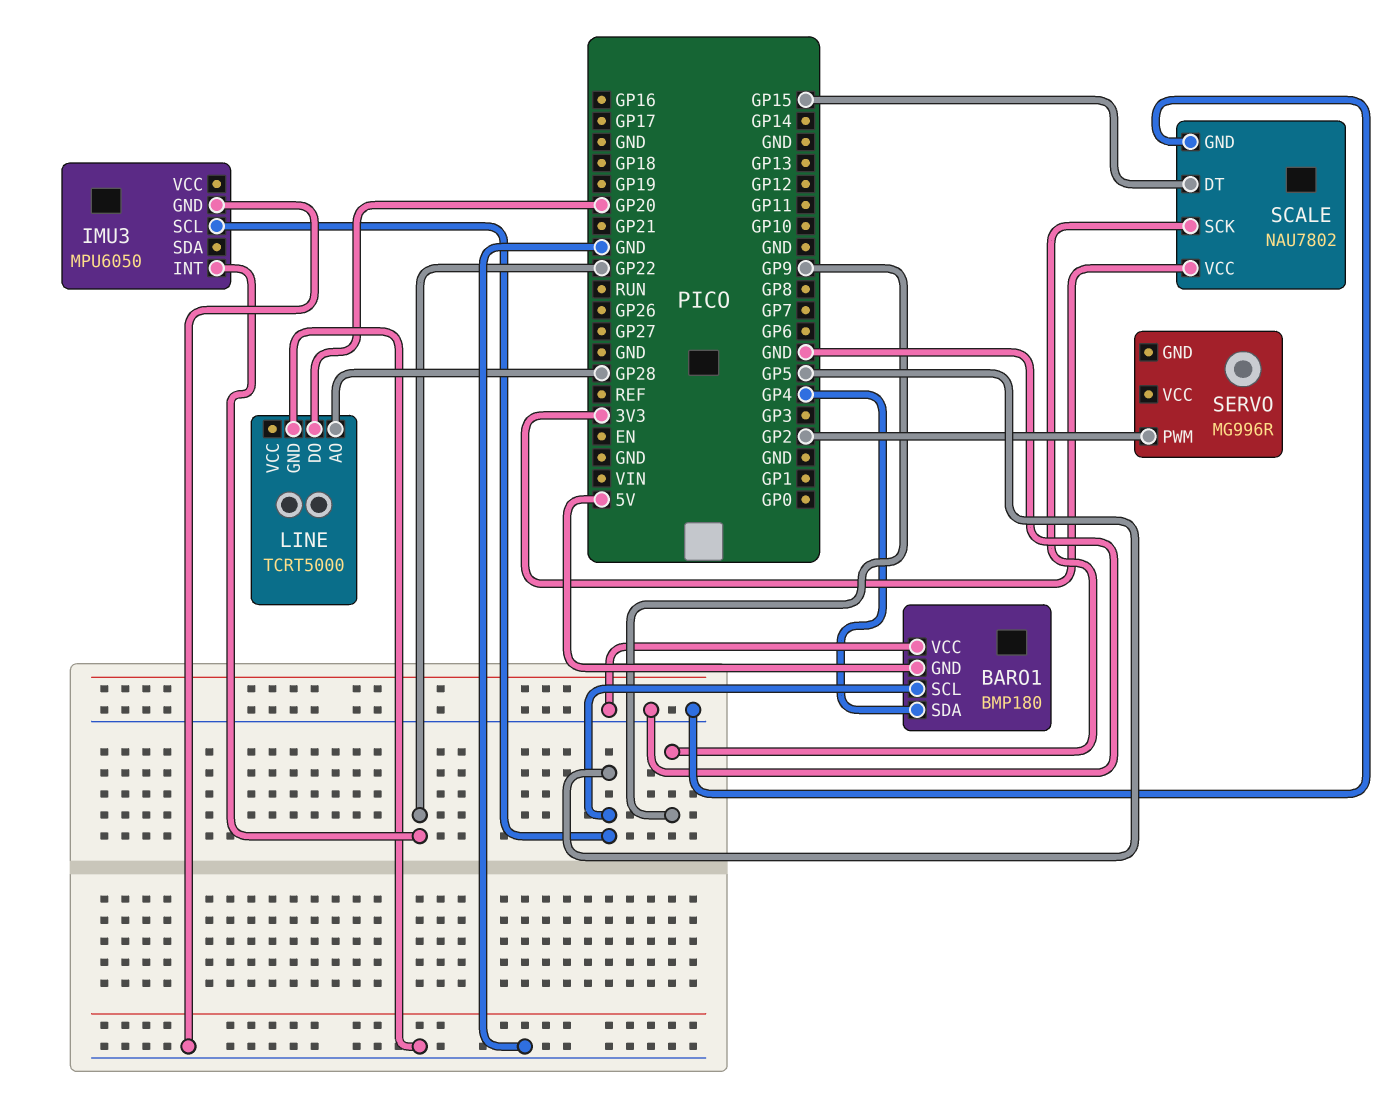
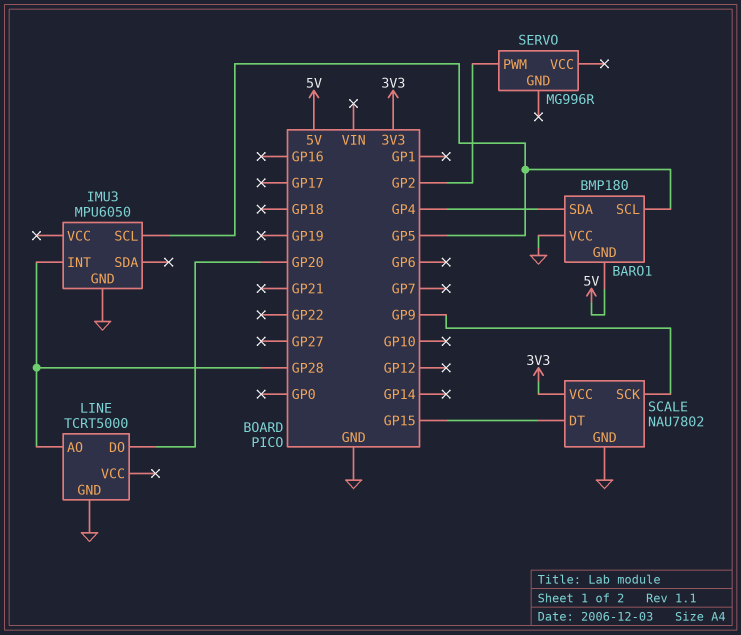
IMU3 pin INT: GP22 -> GP28

